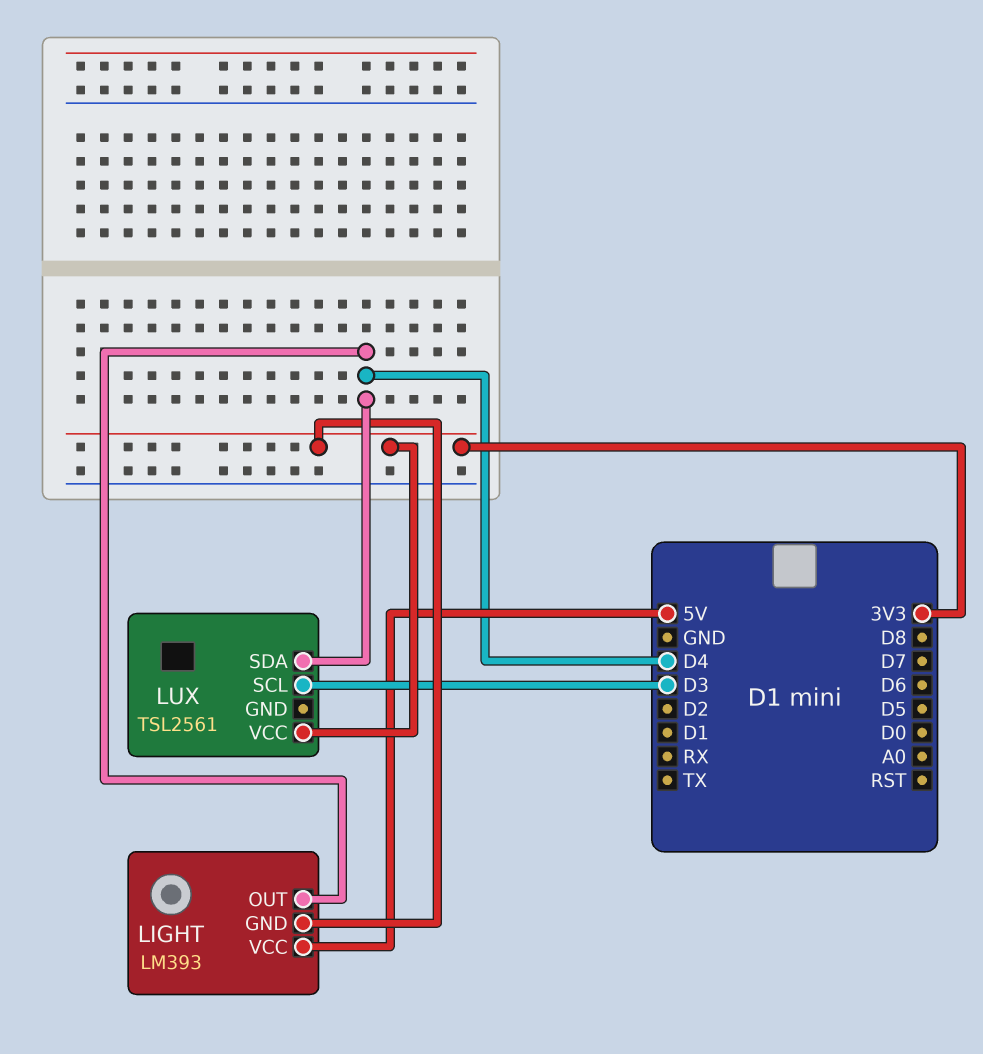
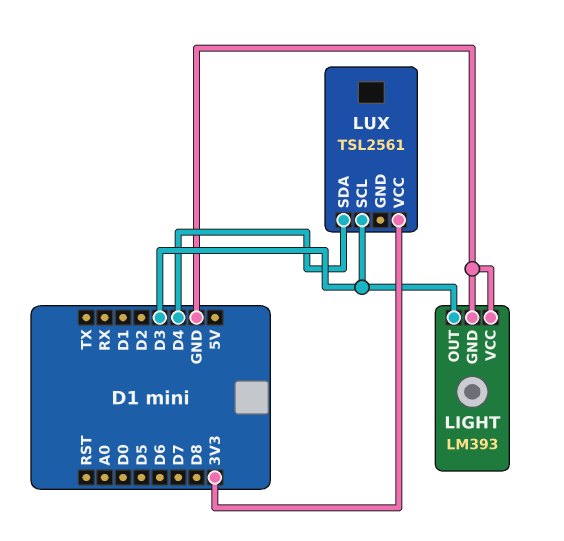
LIGHT pin GND: 3V3 -> GND
LIGHT pin OUT: D4 -> D3
LIGHT pin VCC: 5V -> GND

